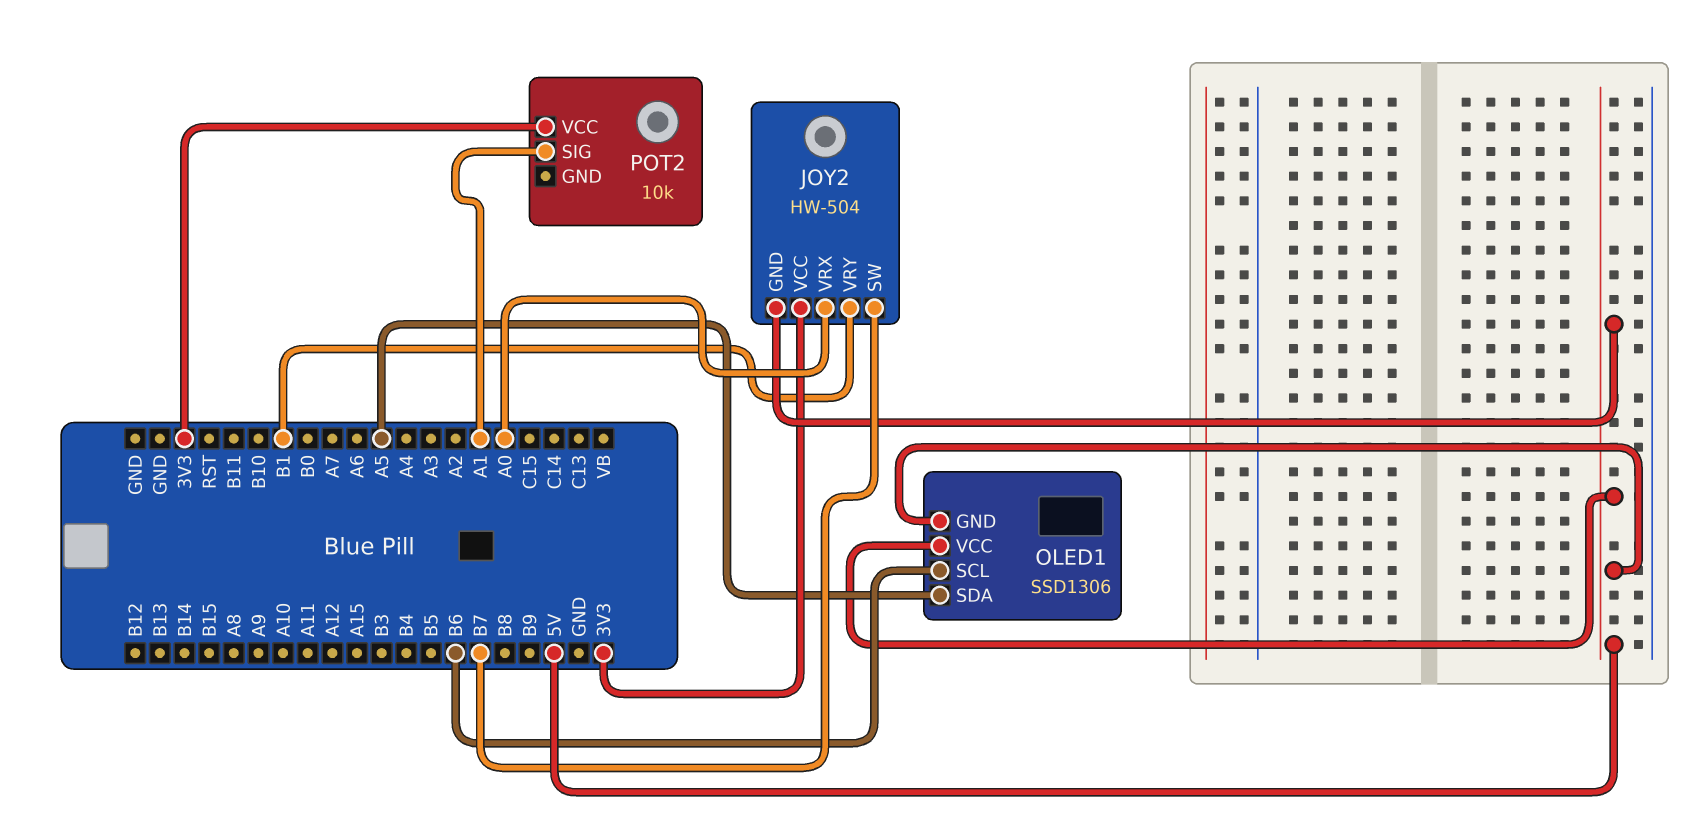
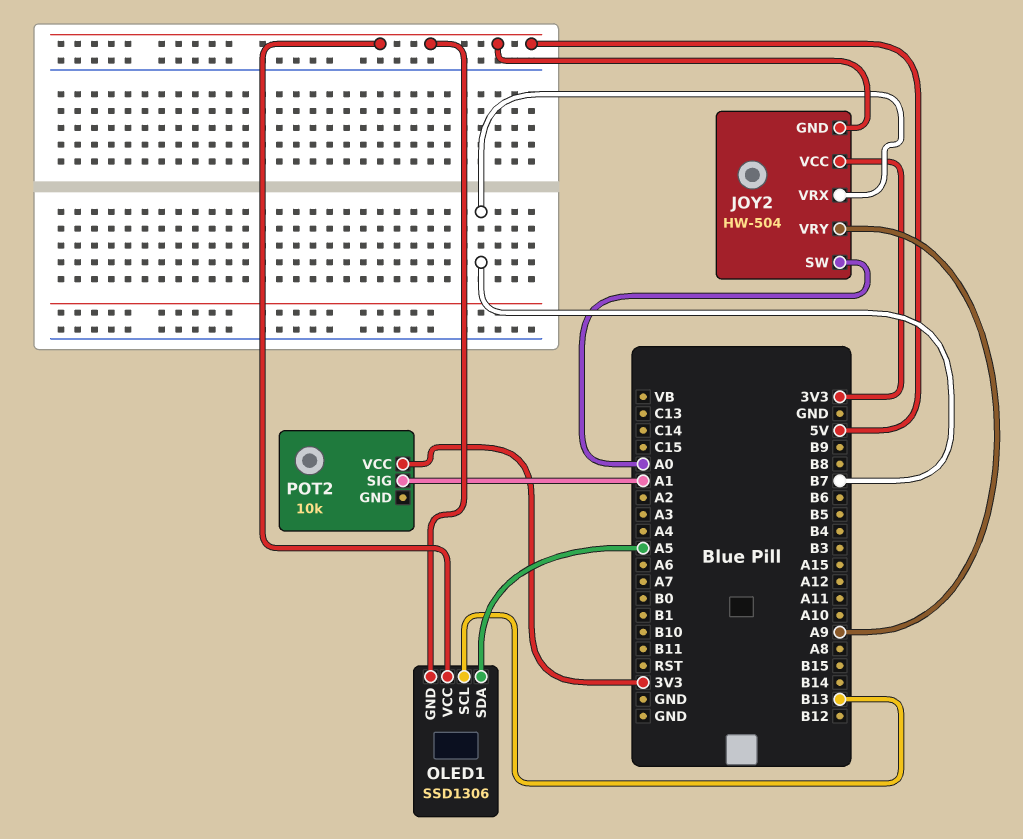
JOY2 pin SW: B7 -> A0
JOY2 pin VRX: A0 -> B7
JOY2 pin VRY: B1 -> A9
OLED1 pin SCL: B6 -> B13

